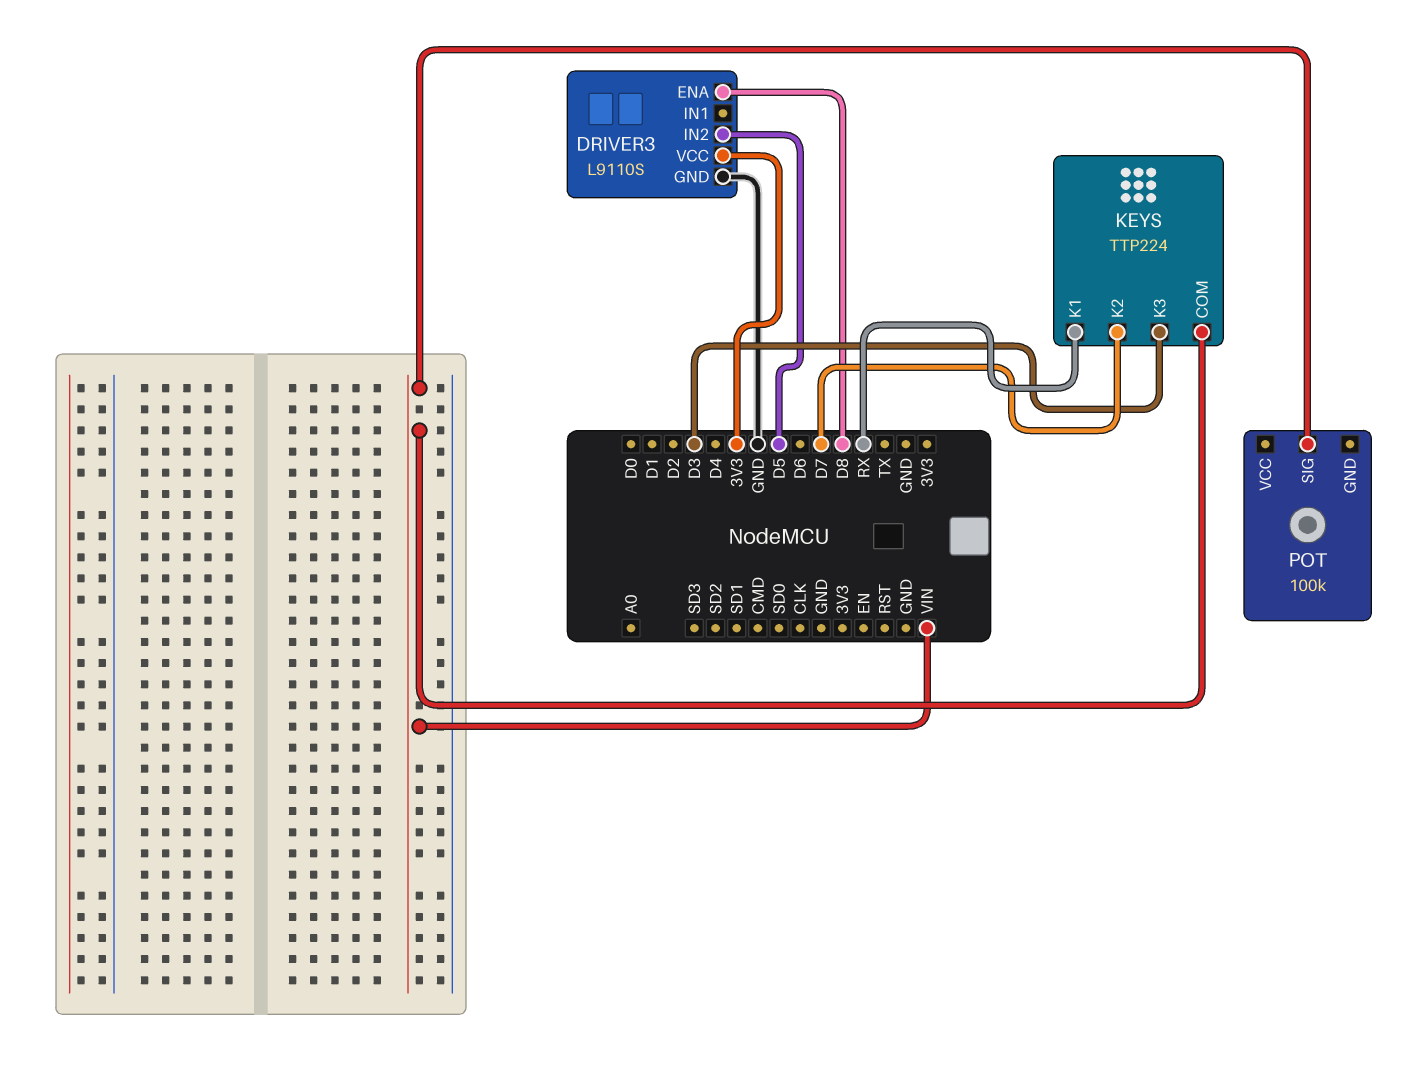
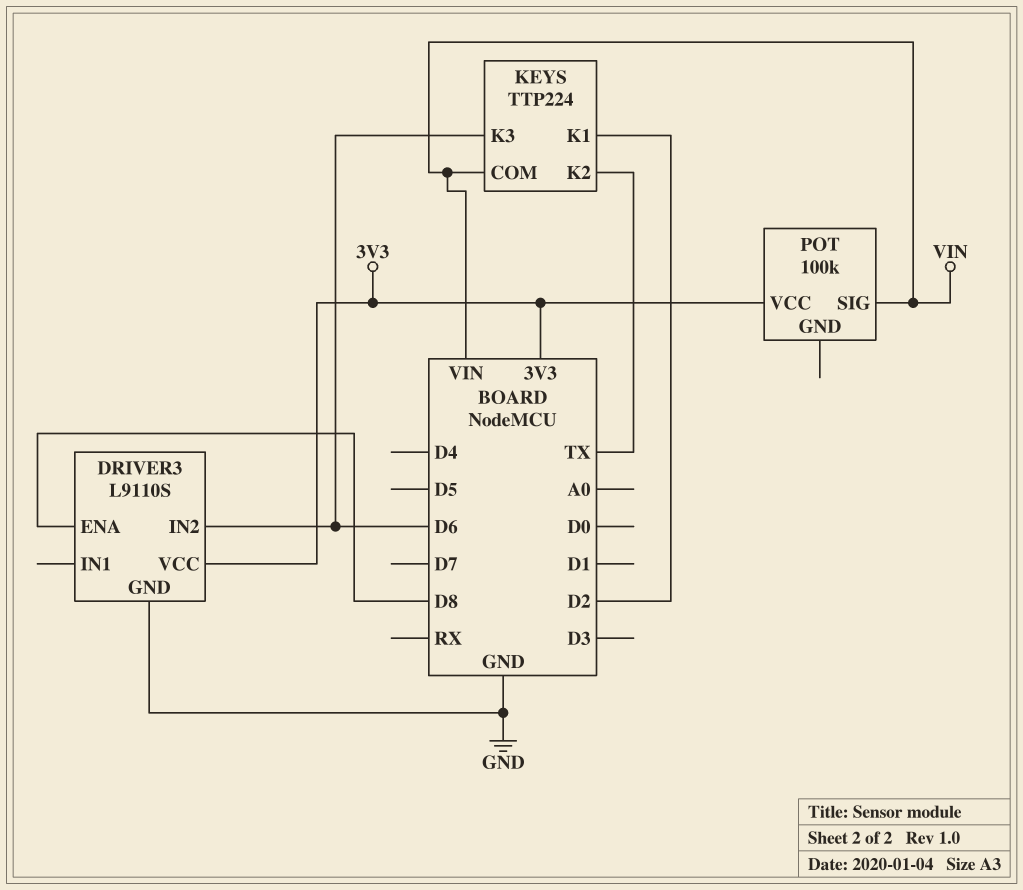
DRIVER3 pin IN2: D5 -> D6
KEYS pin K1: RX -> D2
KEYS pin K2: D7 -> TX
KEYS pin K3: D3 -> D6
POT pin VCC: none -> 3V3

